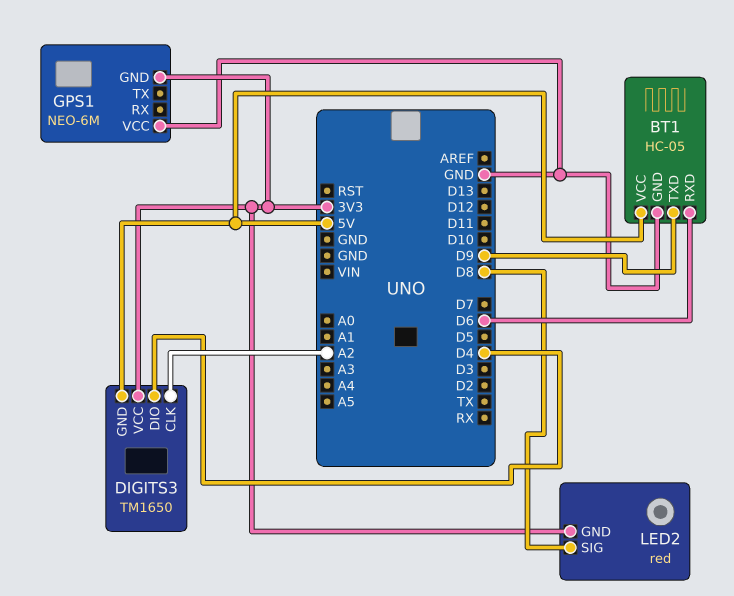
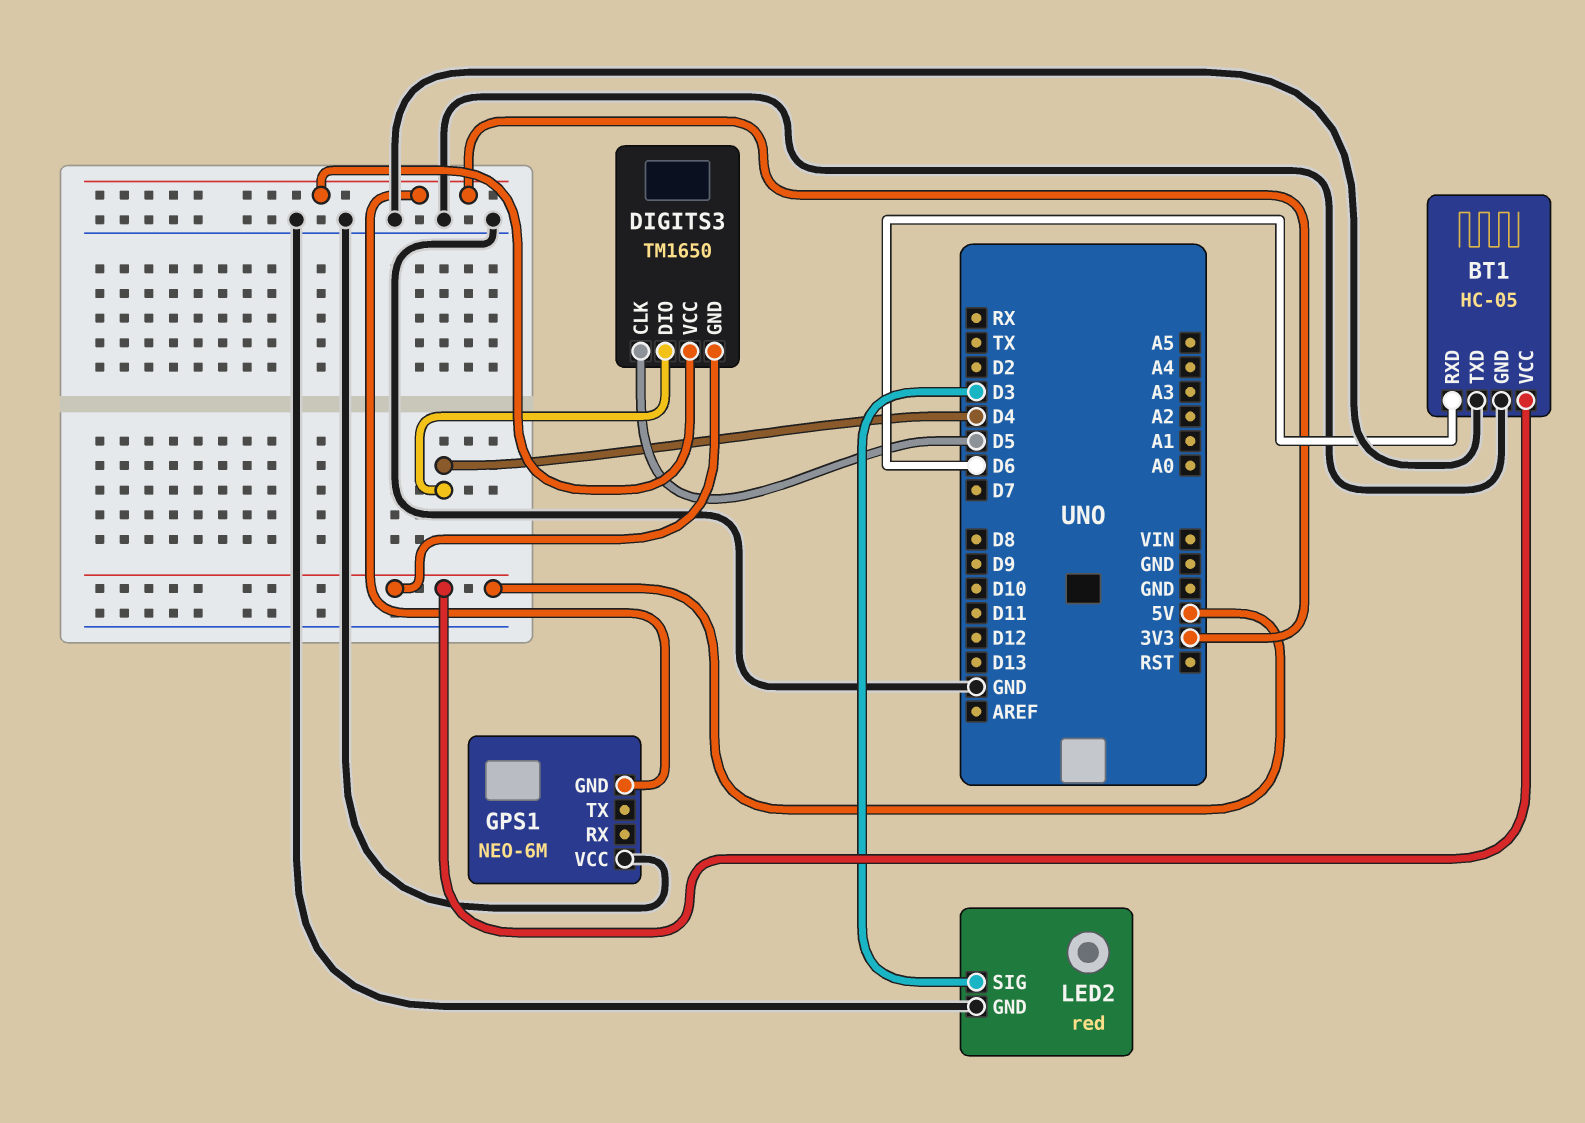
BT1 pin TXD: D9 -> GND
DIGITS3 pin CLK: A2 -> D5
LED2 pin GND: 3V3 -> GND
LED2 pin SIG: D8 -> D3

